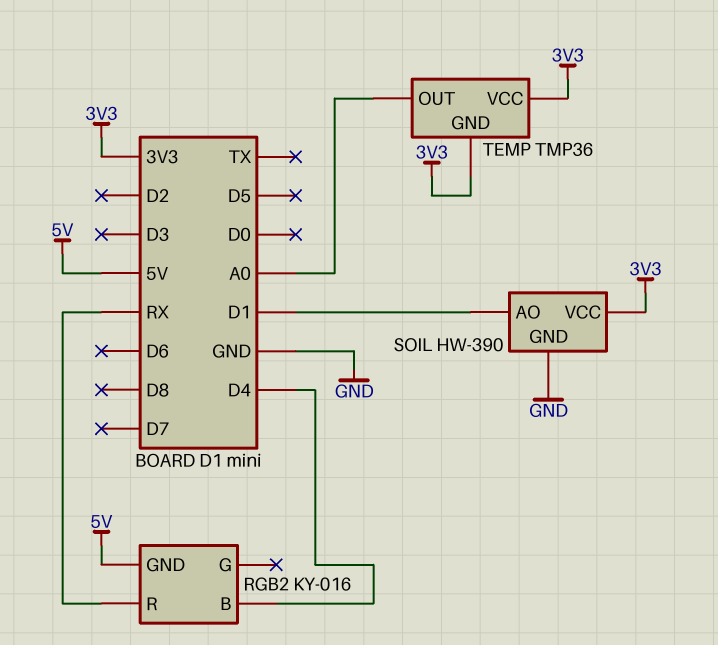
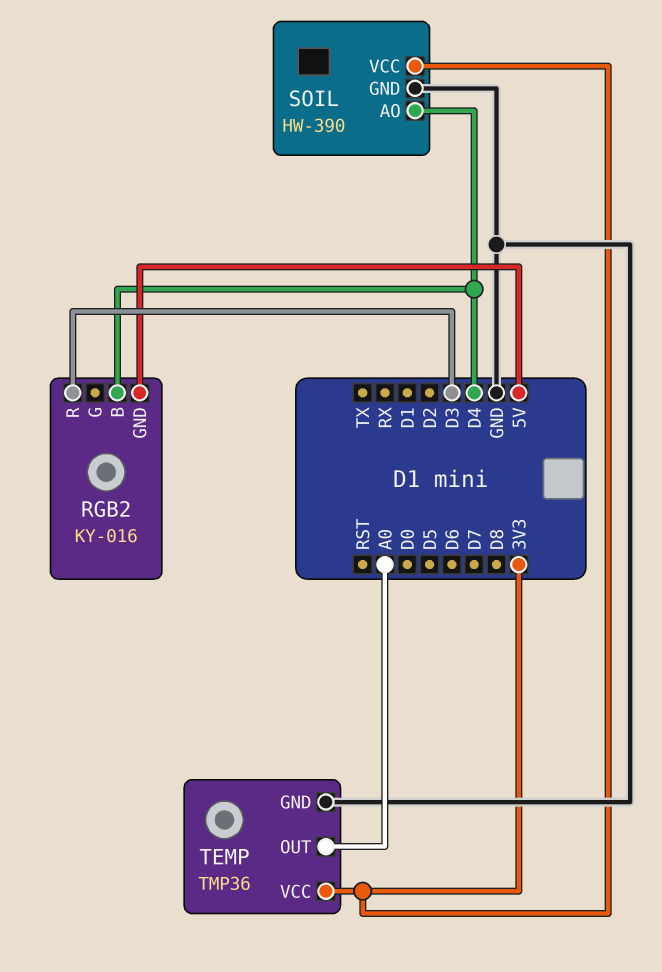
RGB2 pin R: RX -> D3
SOIL pin AO: D1 -> D4
TEMP pin GND: 3V3 -> GND

